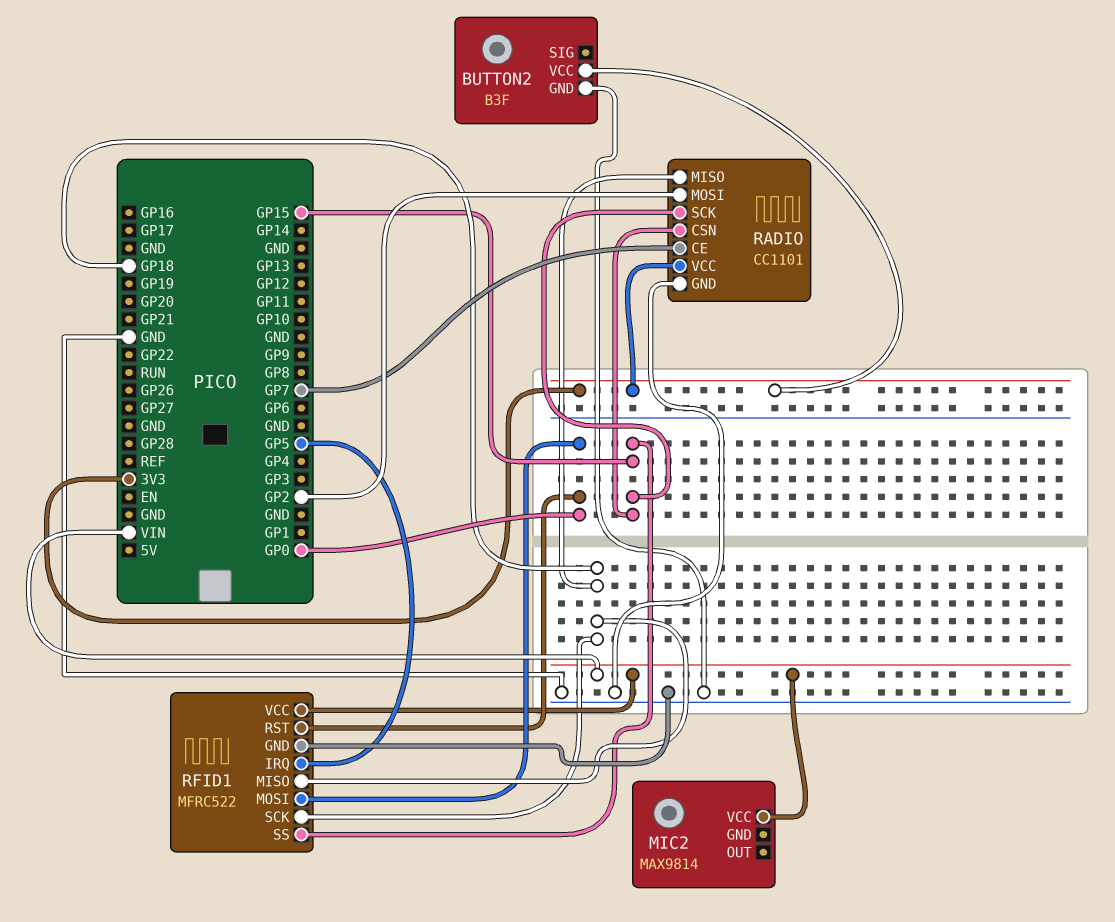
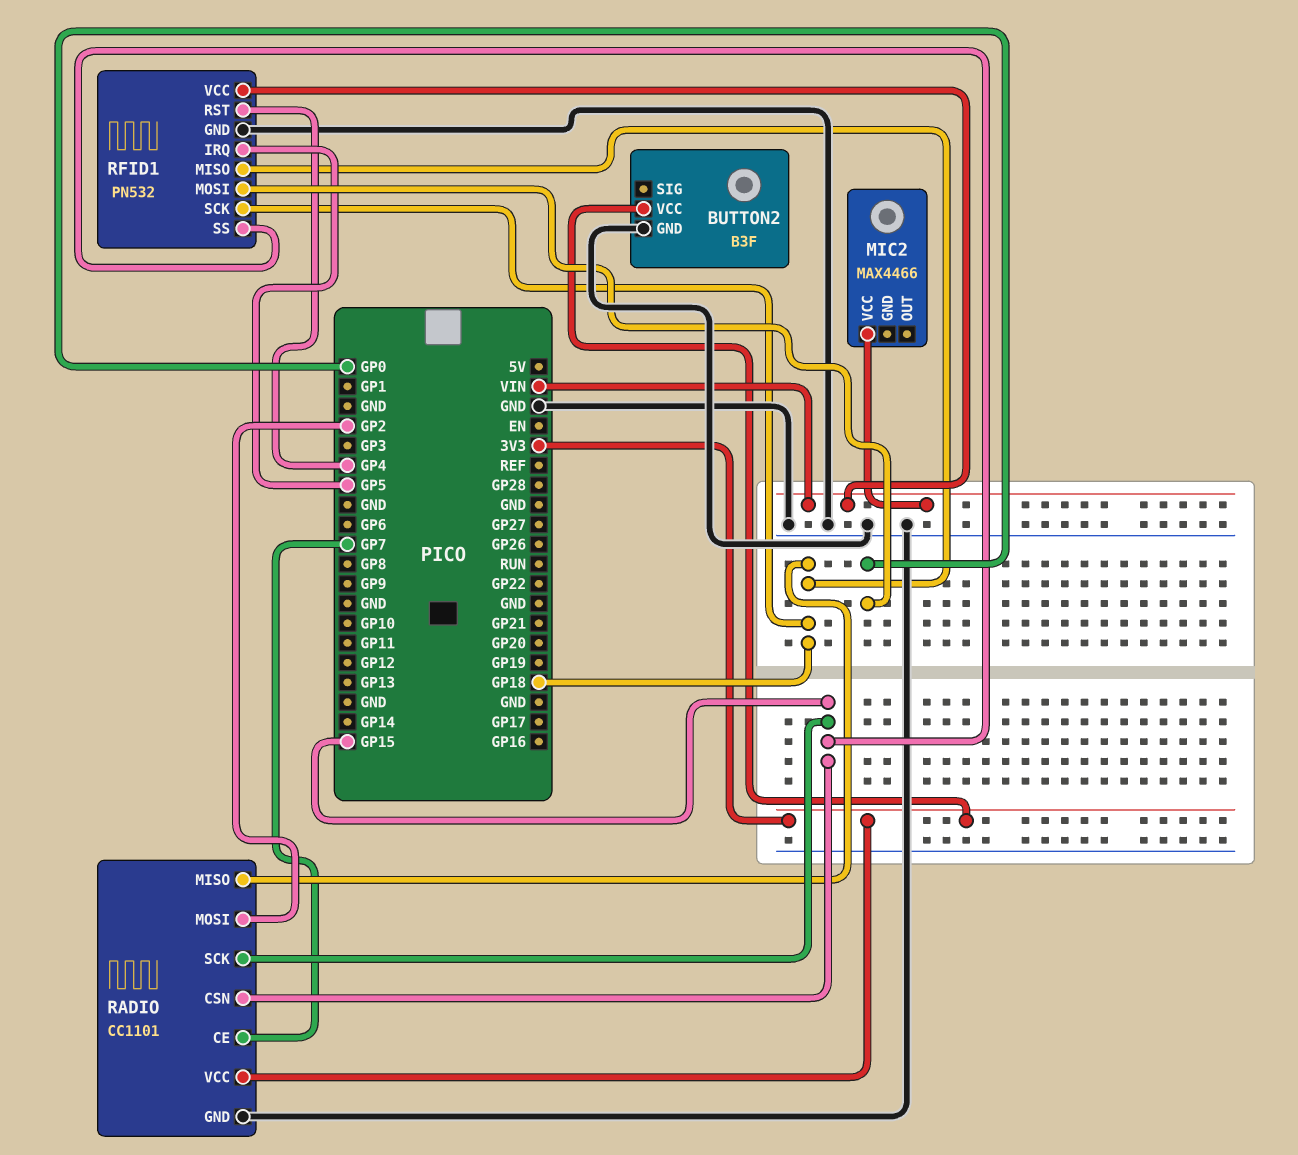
MIC2: MAX9814 -> MAX4466
RFID1: MFRC522 -> PN532
RFID1 pin RST: GP0 -> GP4

